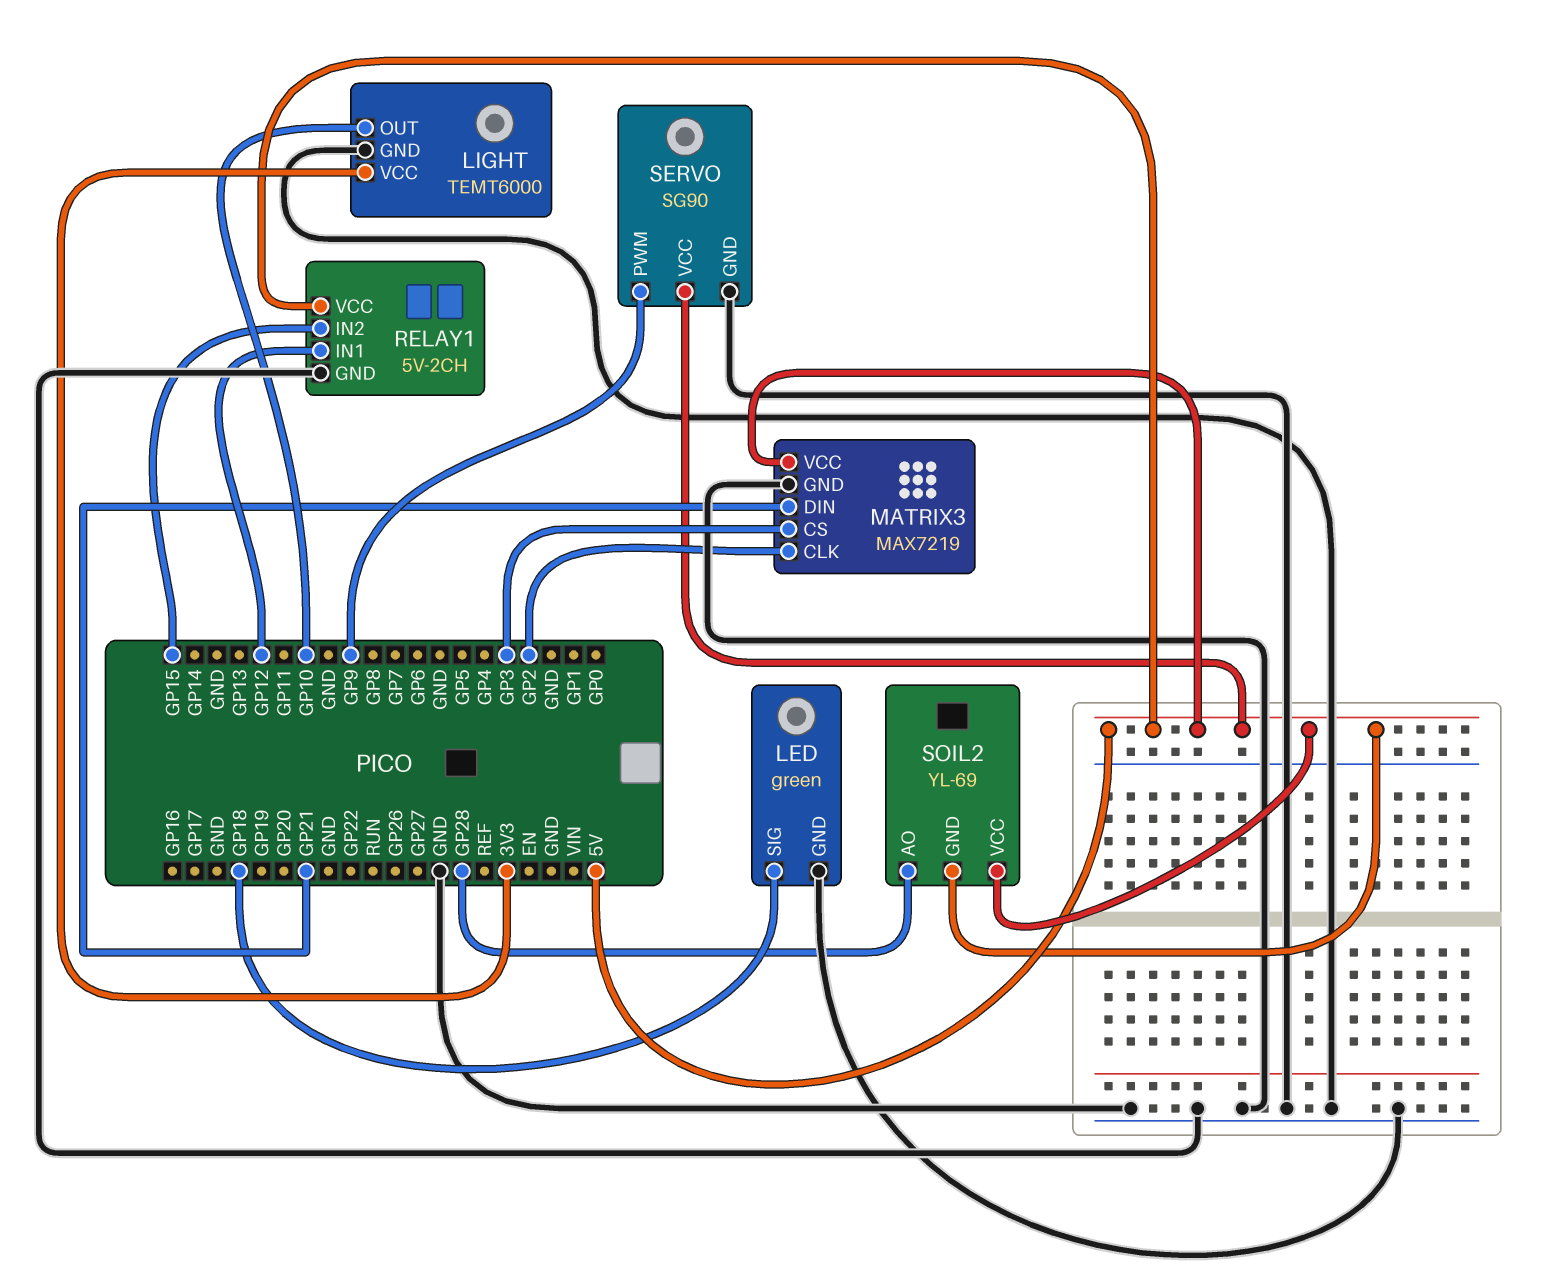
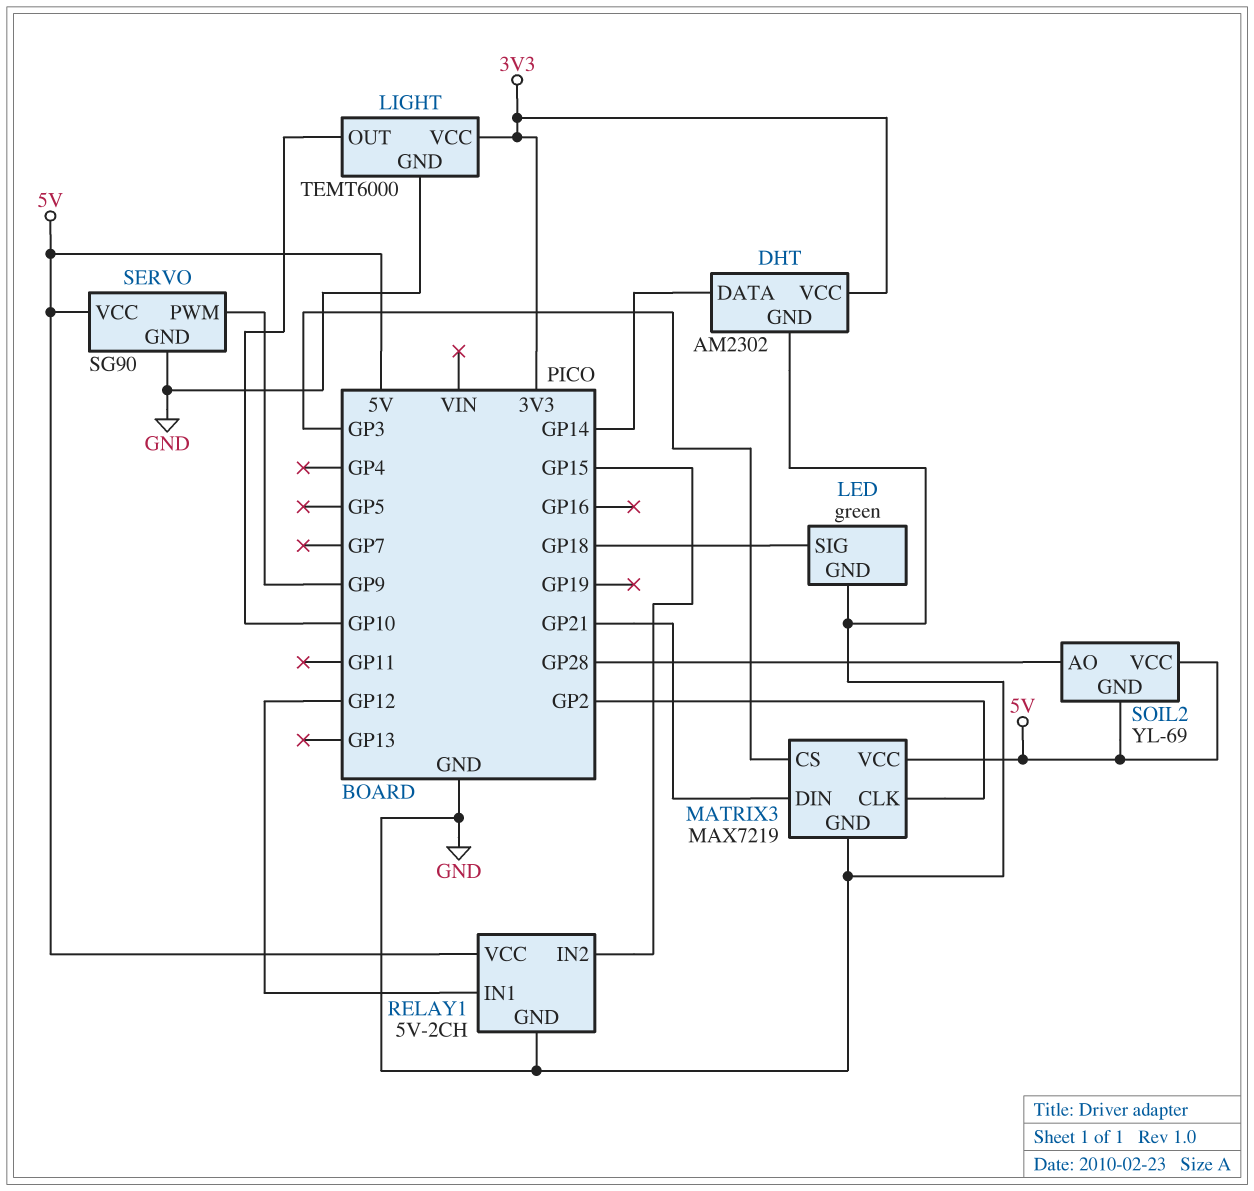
DHT: none -> AM2302
DHT pin DATA: none -> GP14
DHT pin GND: none -> GND
DHT pin VCC: none -> 3V3

